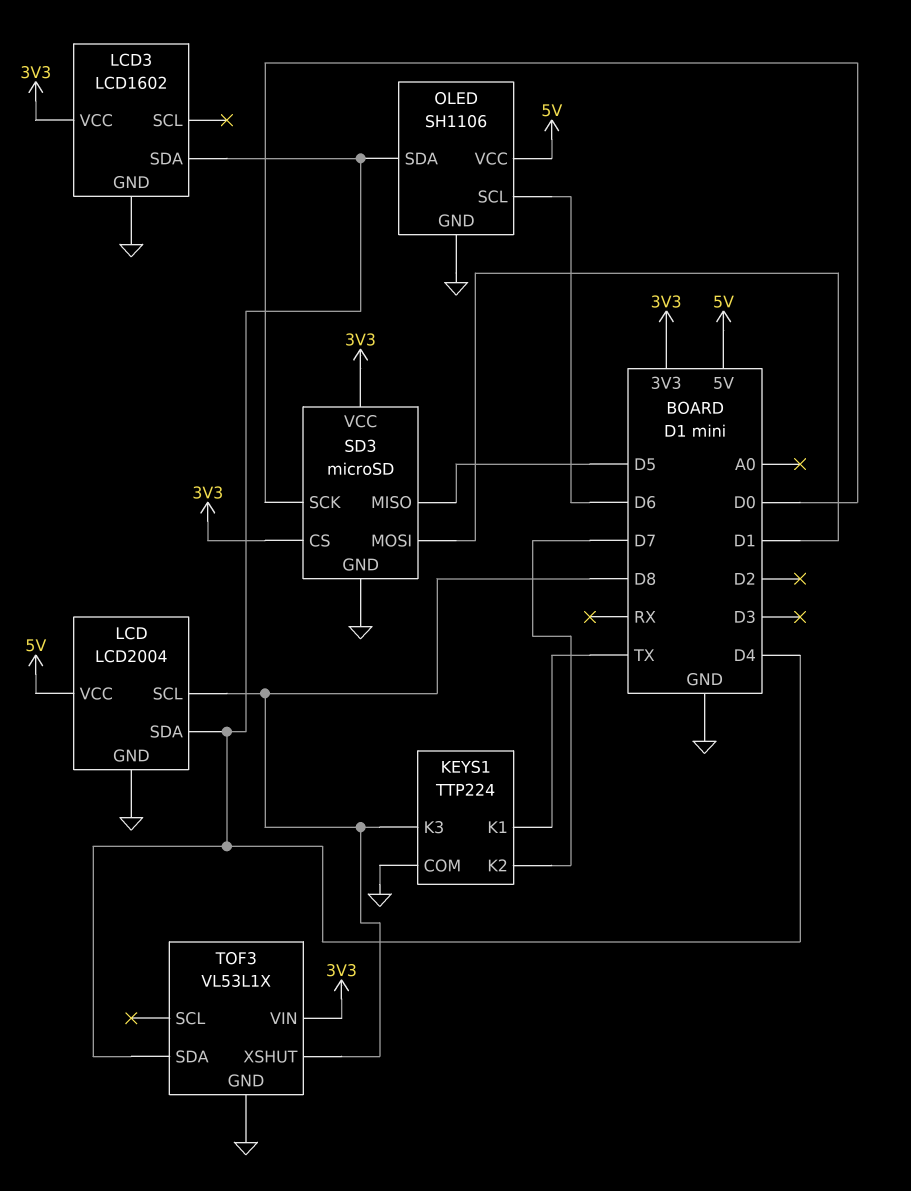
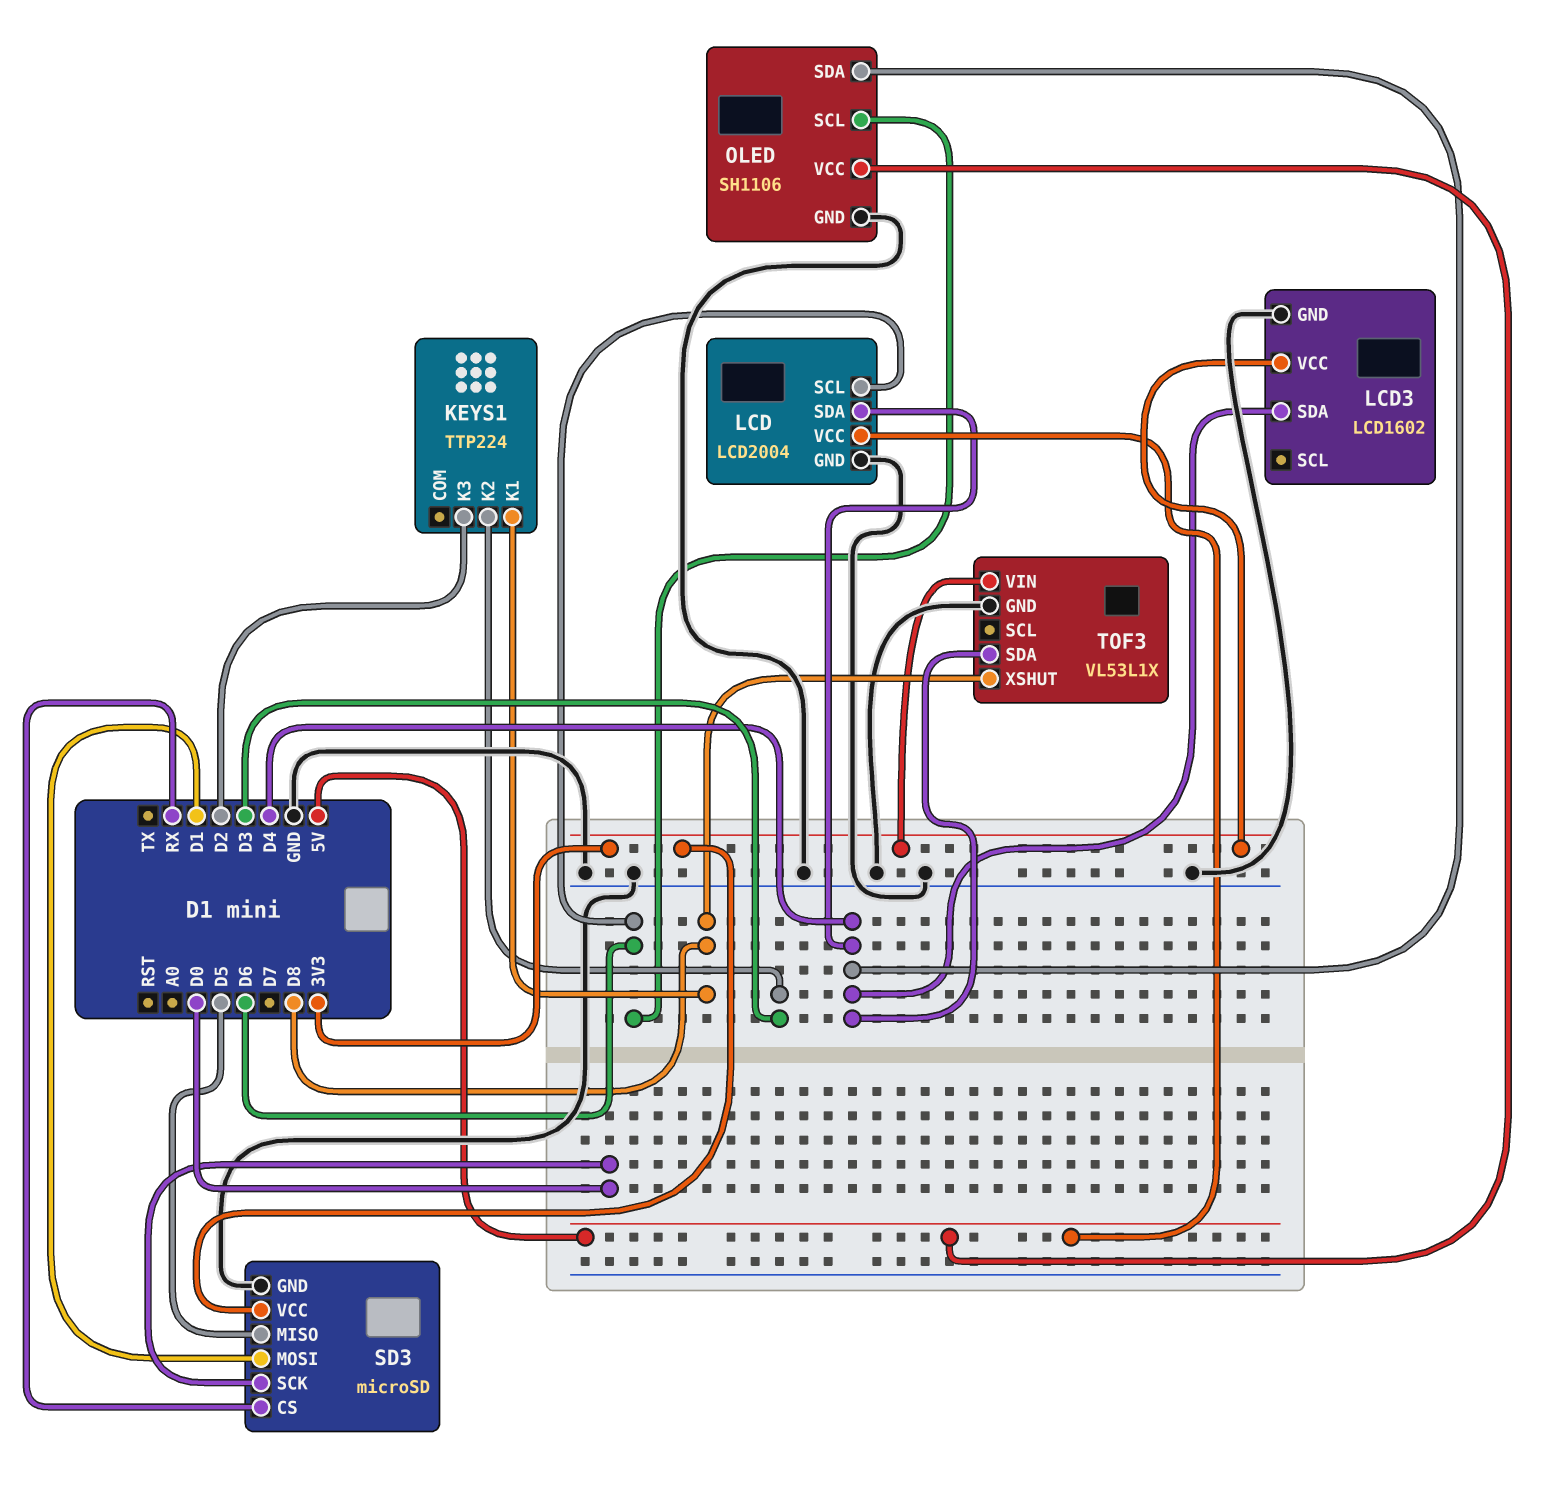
KEYS1 pin COM: GND -> none
KEYS1 pin K1: TX -> D8
KEYS1 pin K2: D7 -> D3
KEYS1 pin K3: D8 -> D2
LCD pin SCL: D8 -> D6
SD3 pin CS: 3V3 -> RX

